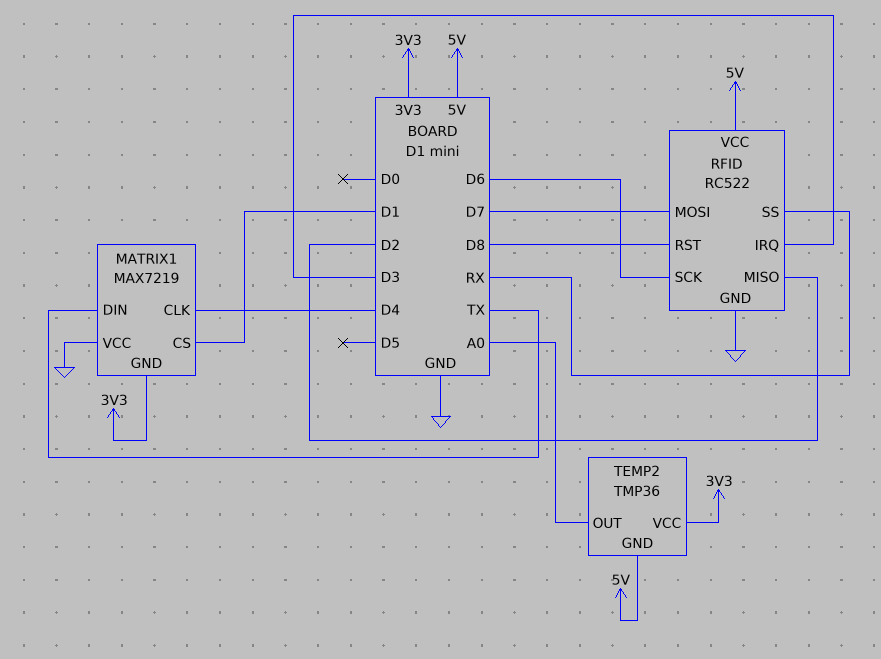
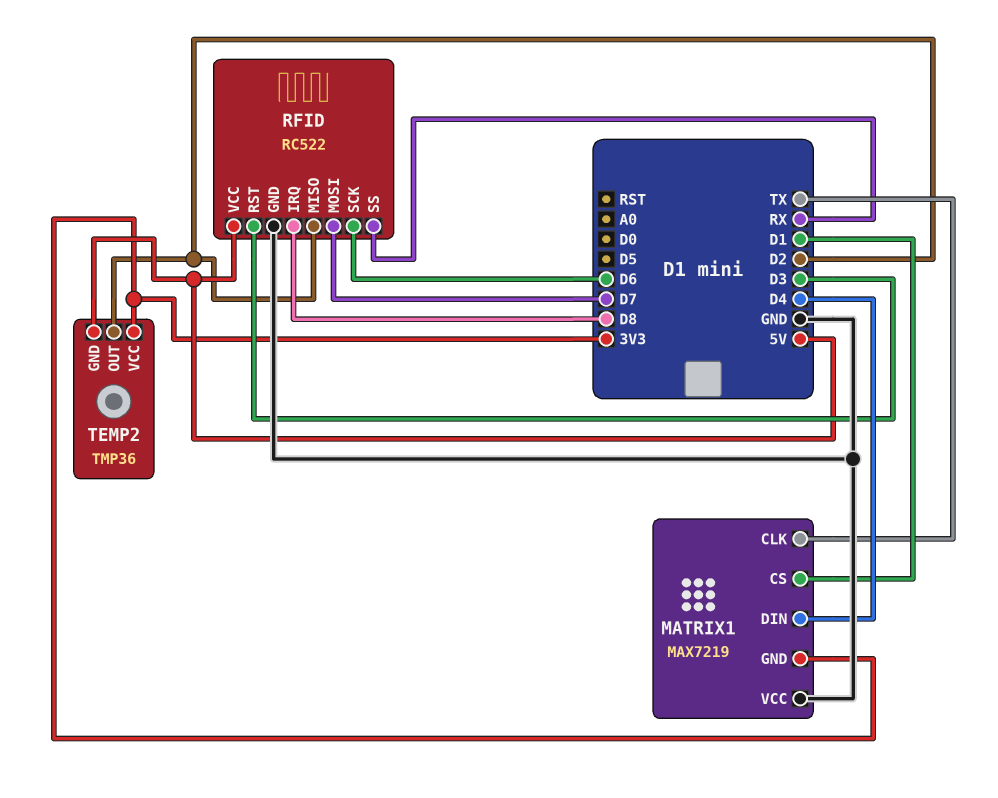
MATRIX1 pin CLK: D4 -> TX
MATRIX1 pin DIN: TX -> D4
RFID pin IRQ: D3 -> D8
RFID pin RST: D8 -> D3
TEMP2 pin OUT: A0 -> D2

